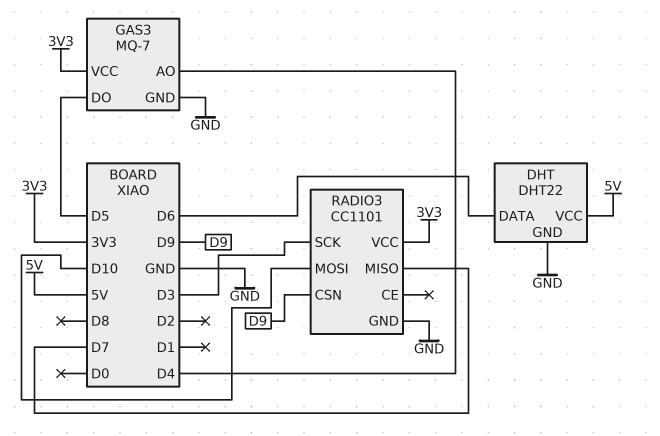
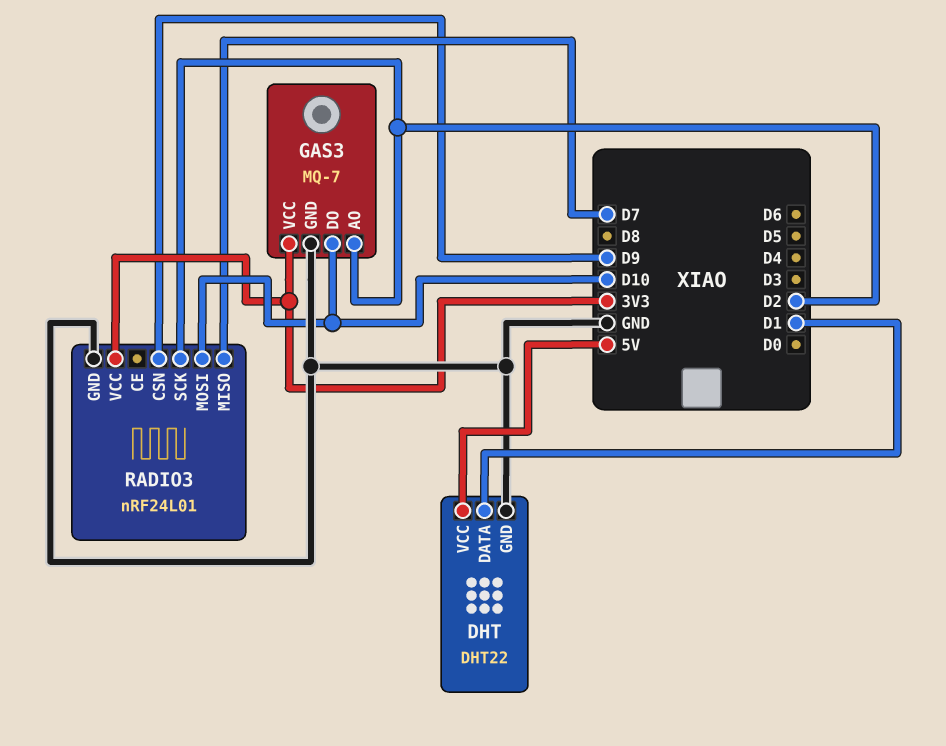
DHT pin DATA: D6 -> D1
GAS3 pin AO: D4 -> D2
GAS3 pin DO: D5 -> D10
RADIO3: CC1101 -> nRF24L01
RADIO3 pin SCK: D3 -> D2

